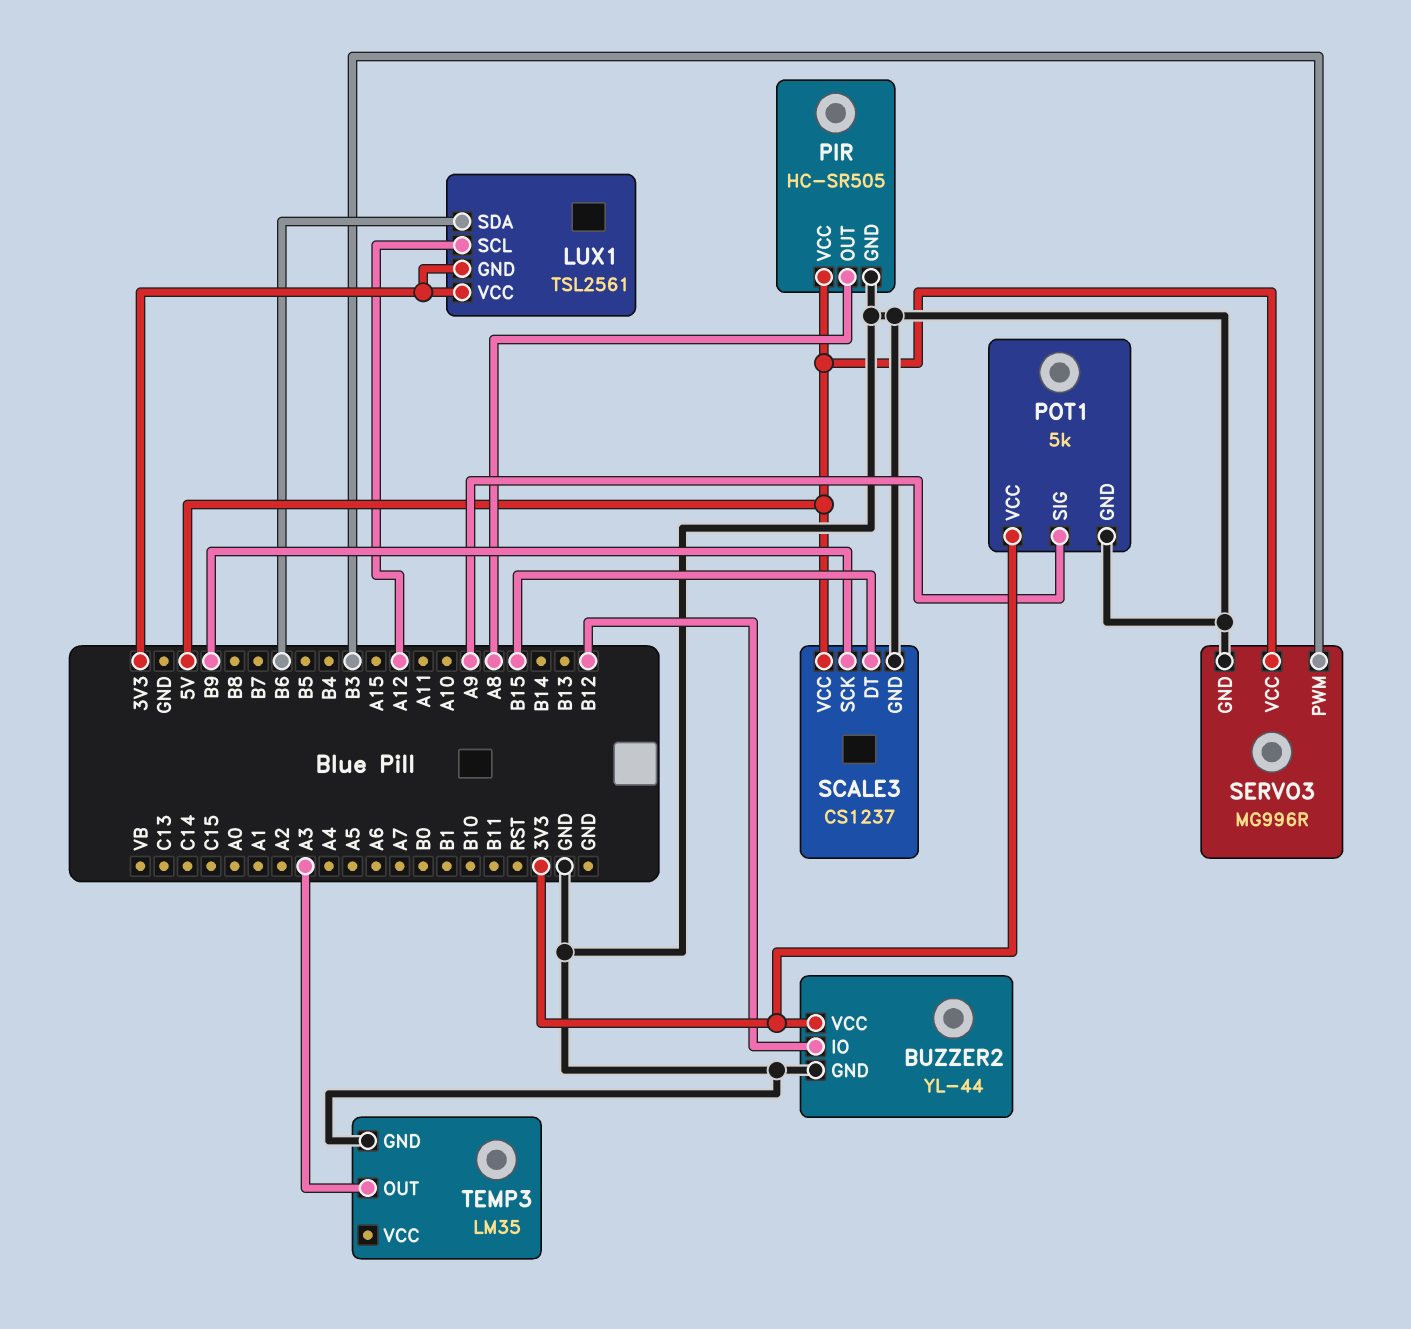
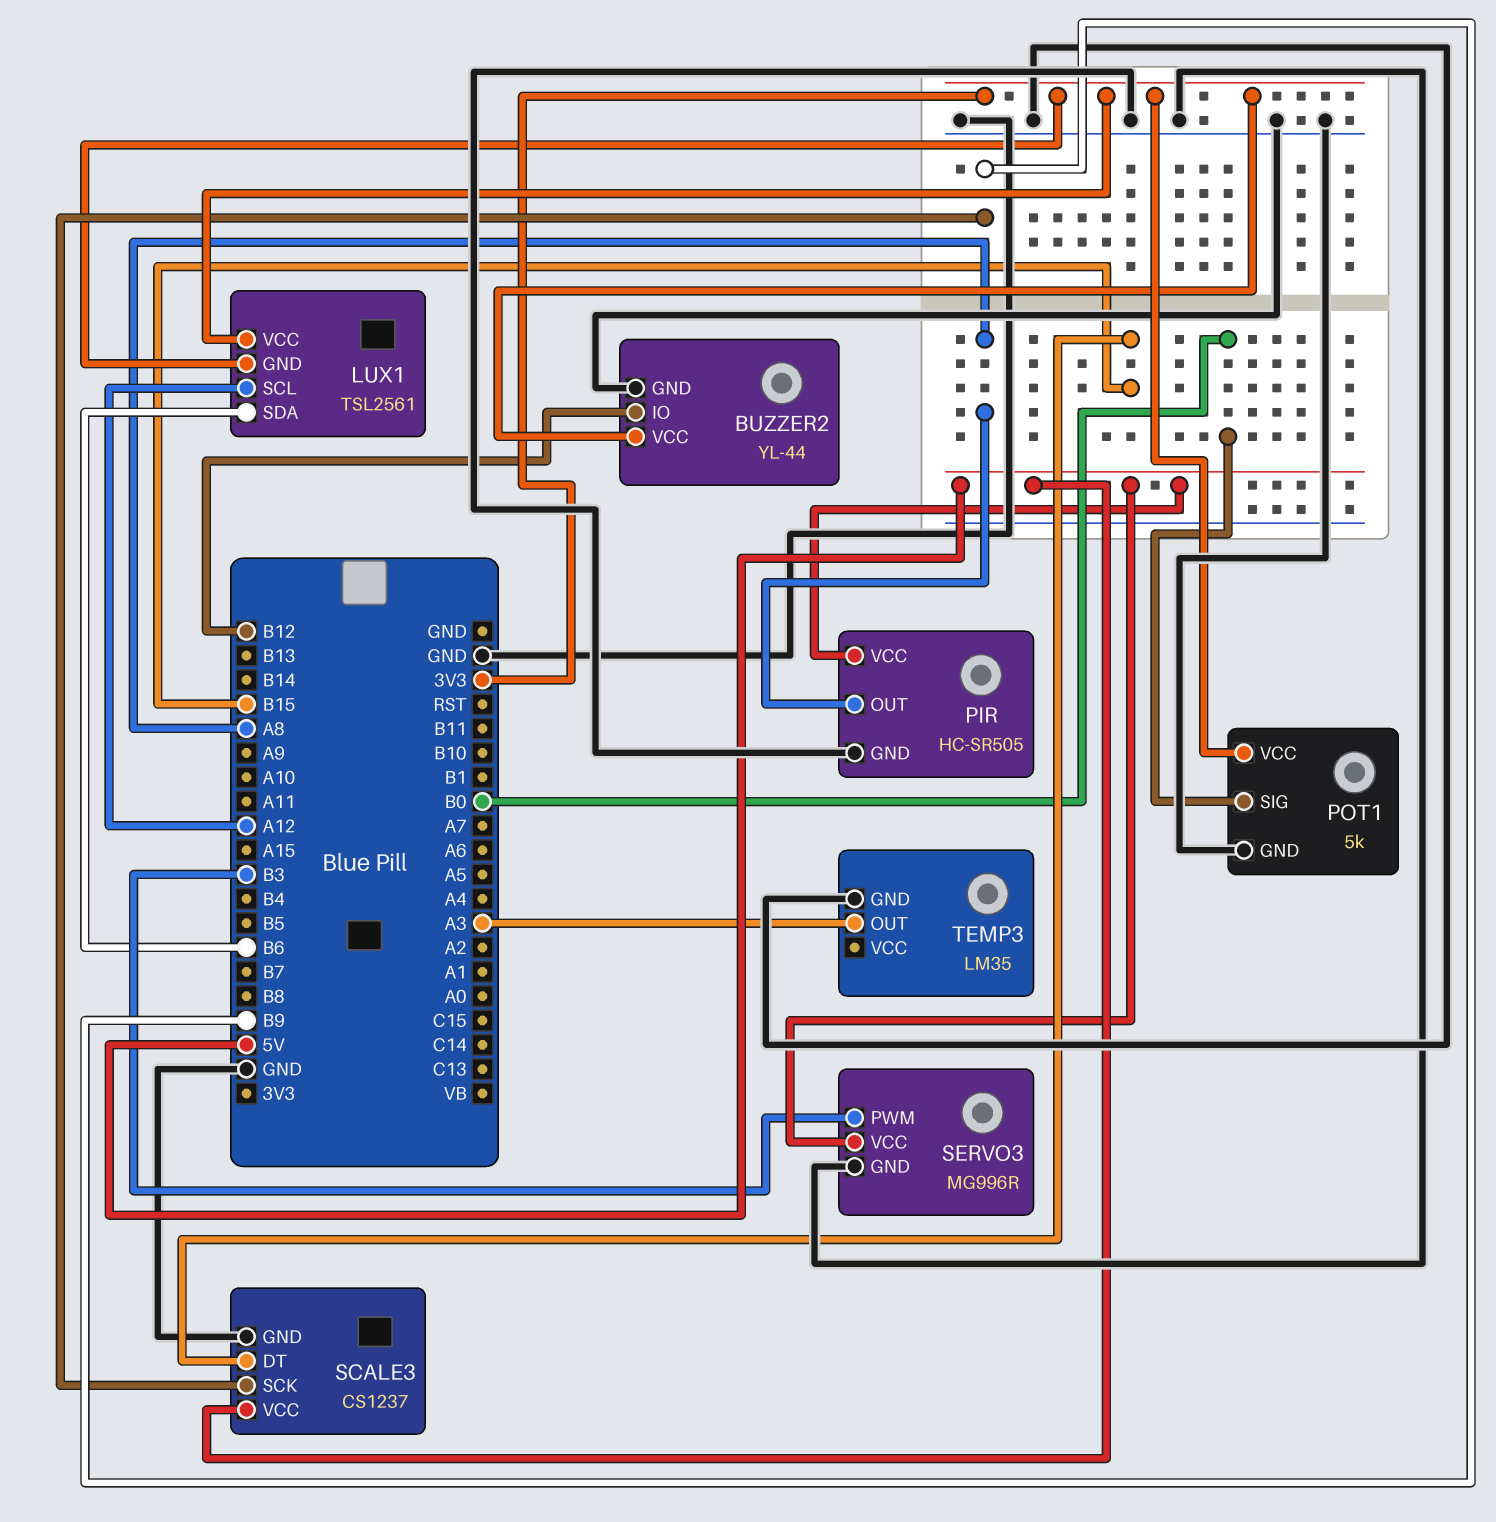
POT1 pin SIG: A9 -> B0

